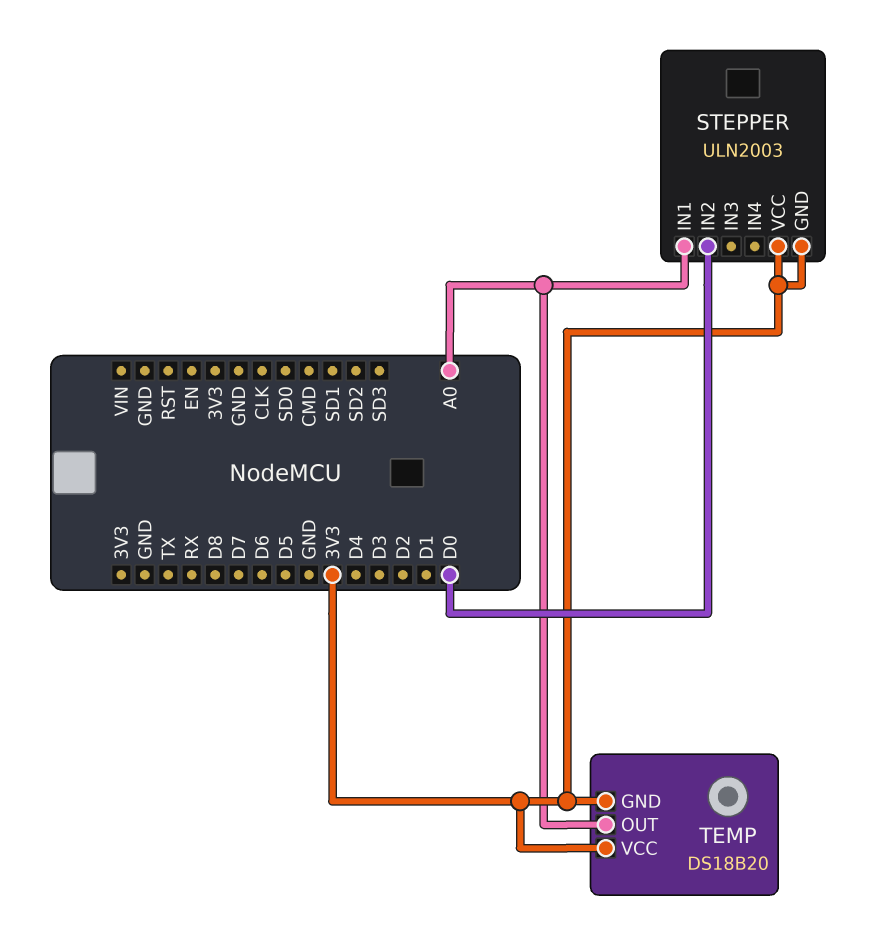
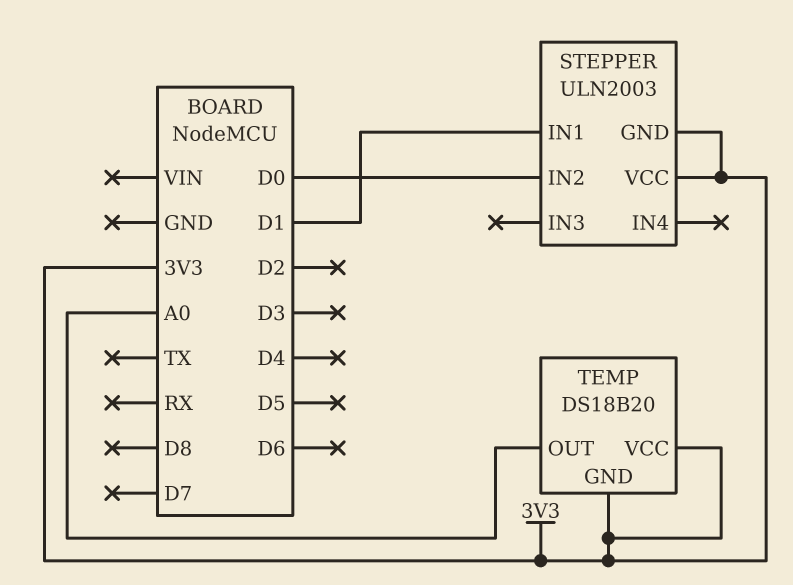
STEPPER pin IN1: A0 -> D1

